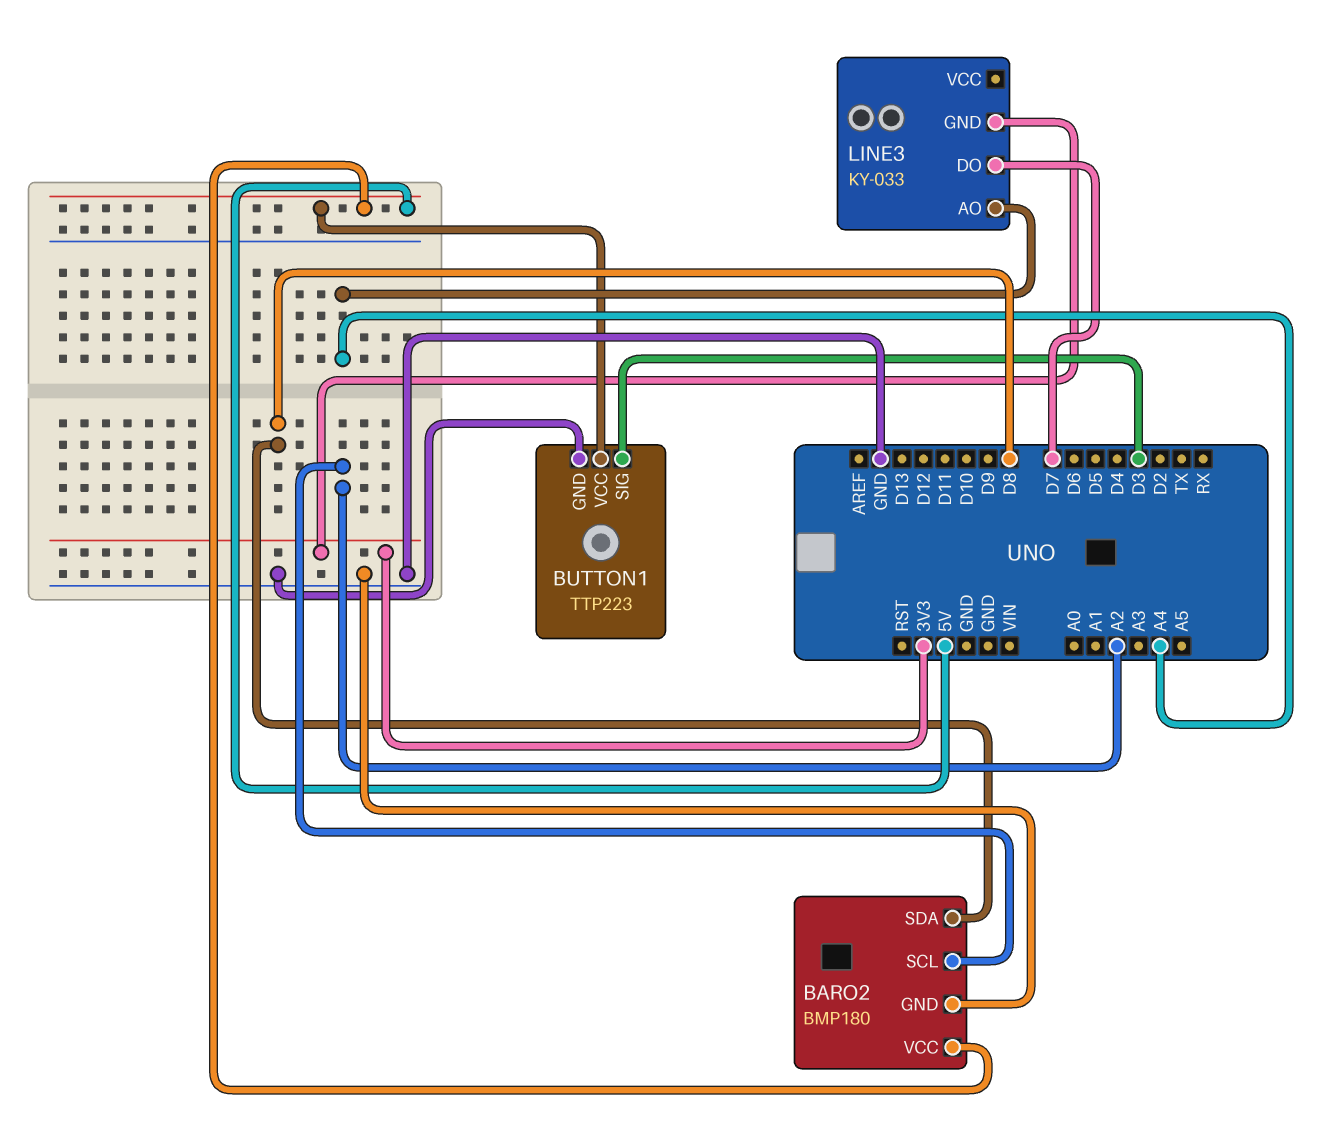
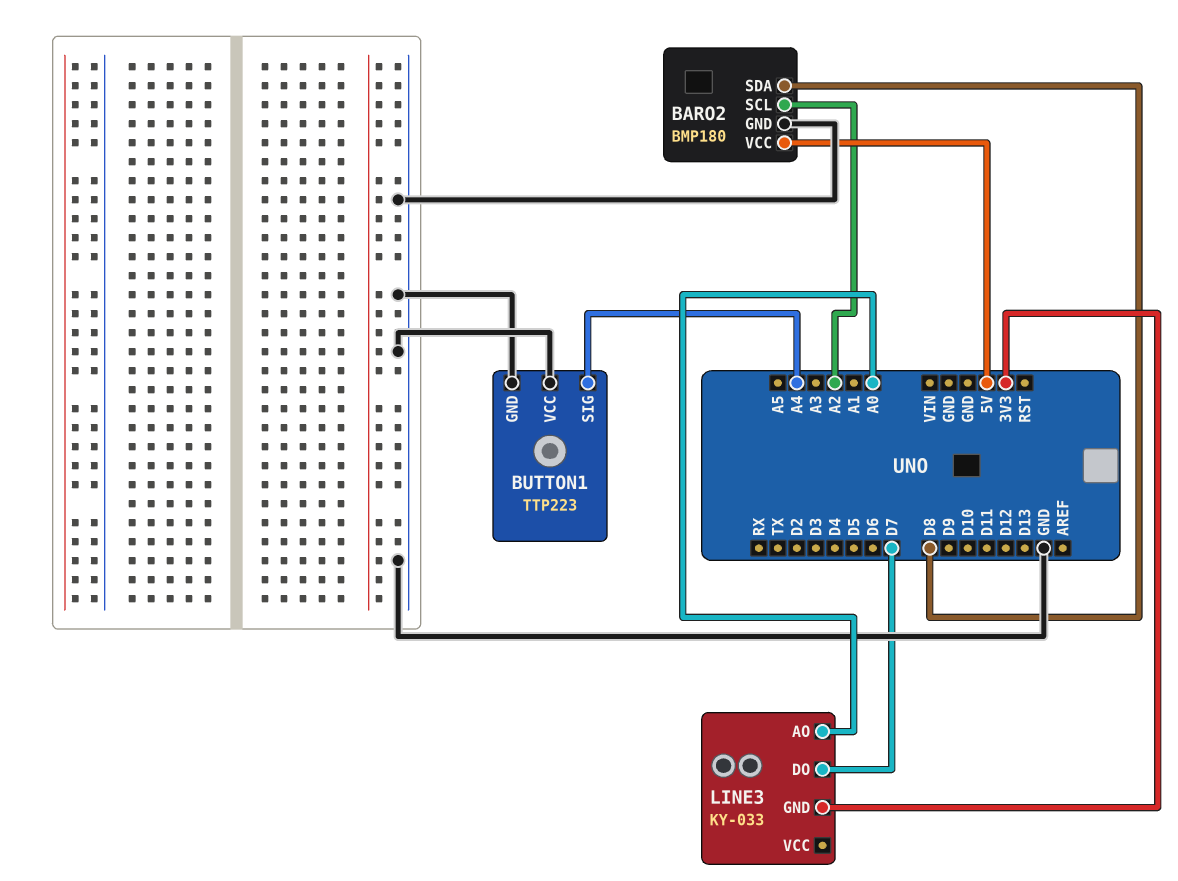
BUTTON1 pin SIG: D3 -> A4
BUTTON1 pin VCC: 5V -> GND
LINE3 pin AO: A4 -> A0

